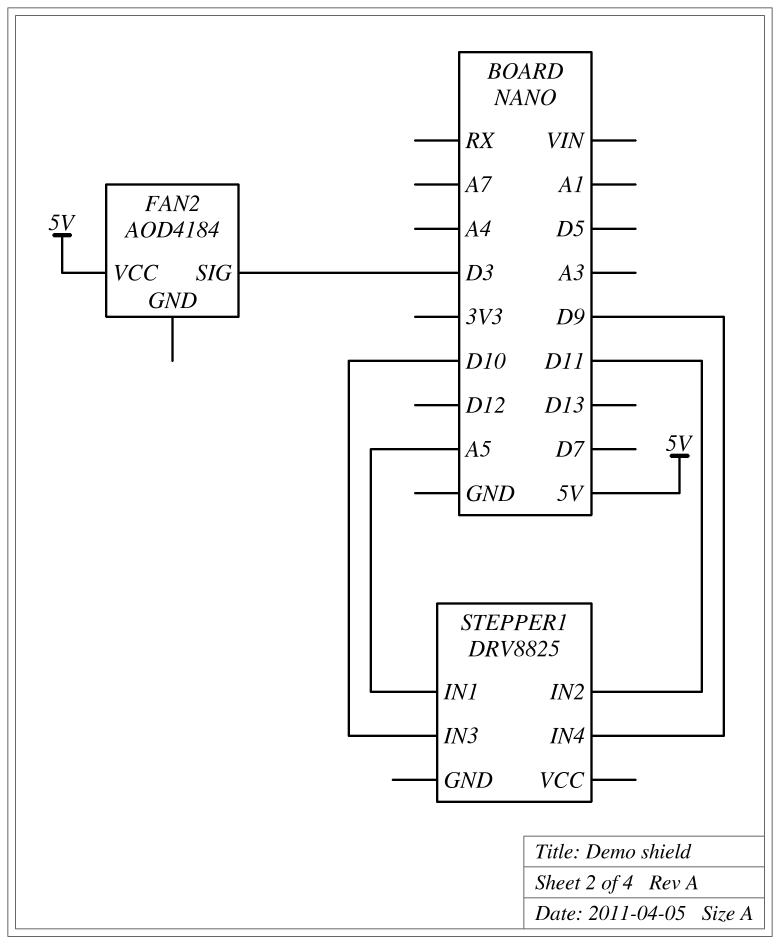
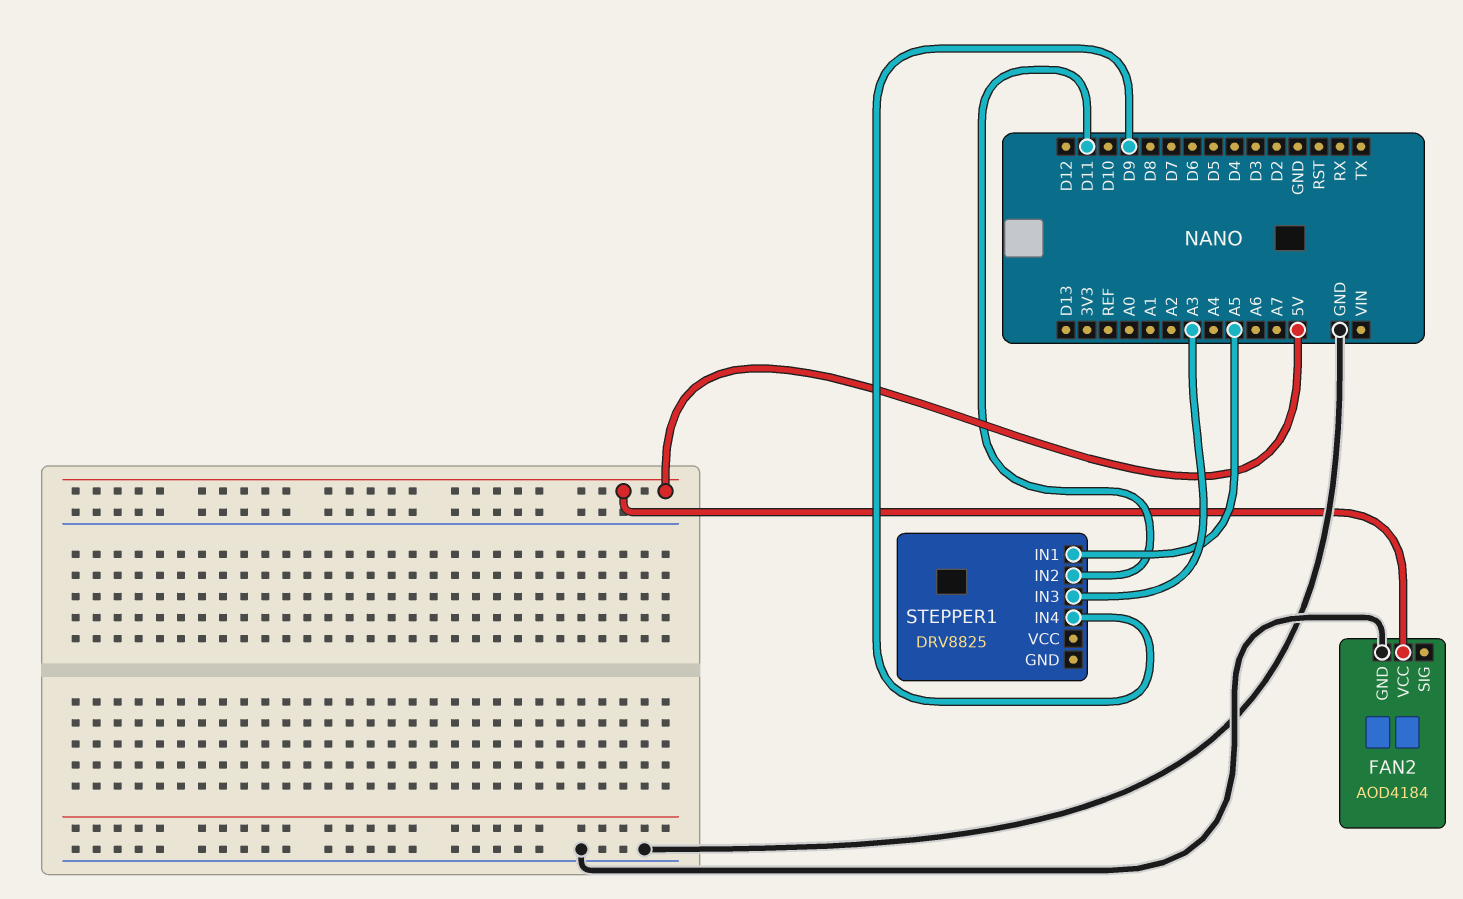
FAN2 pin GND: none -> GND
FAN2 pin SIG: D3 -> none
STEPPER1 pin IN3: D10 -> A3

